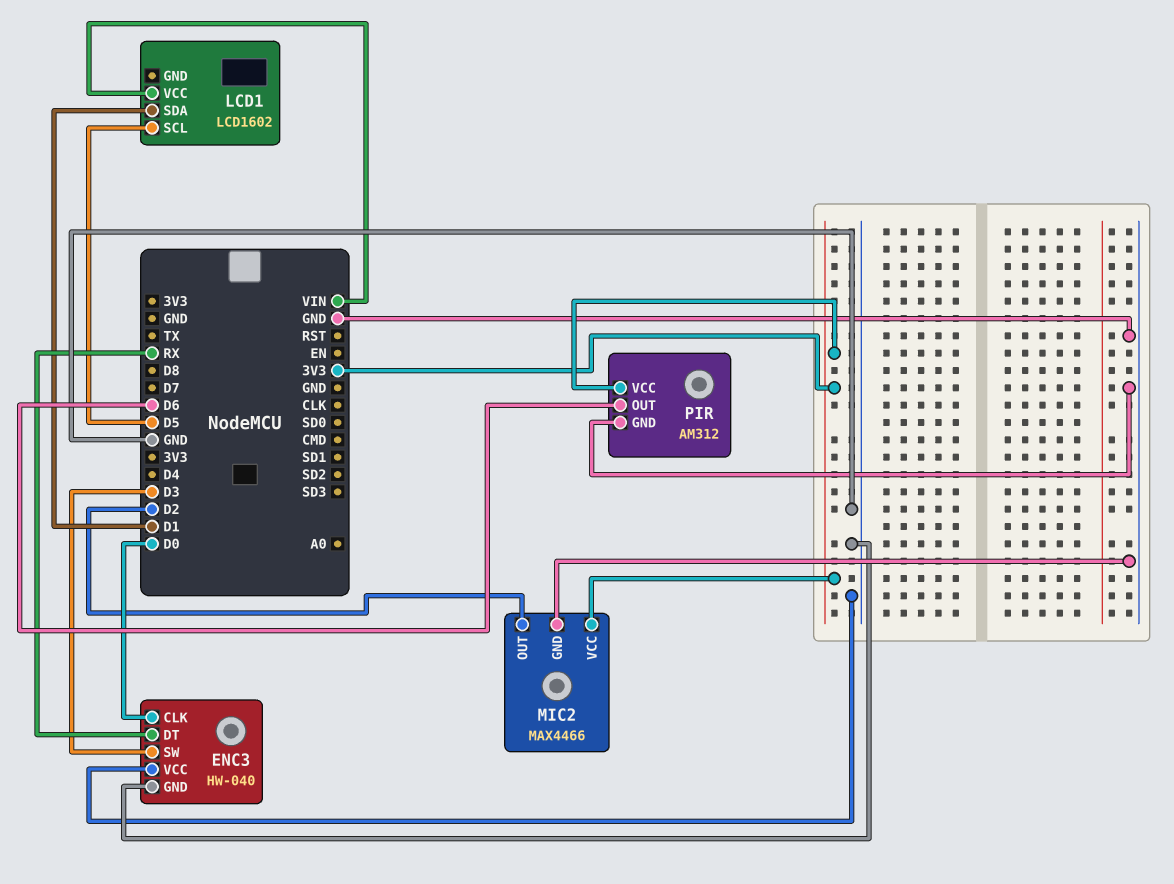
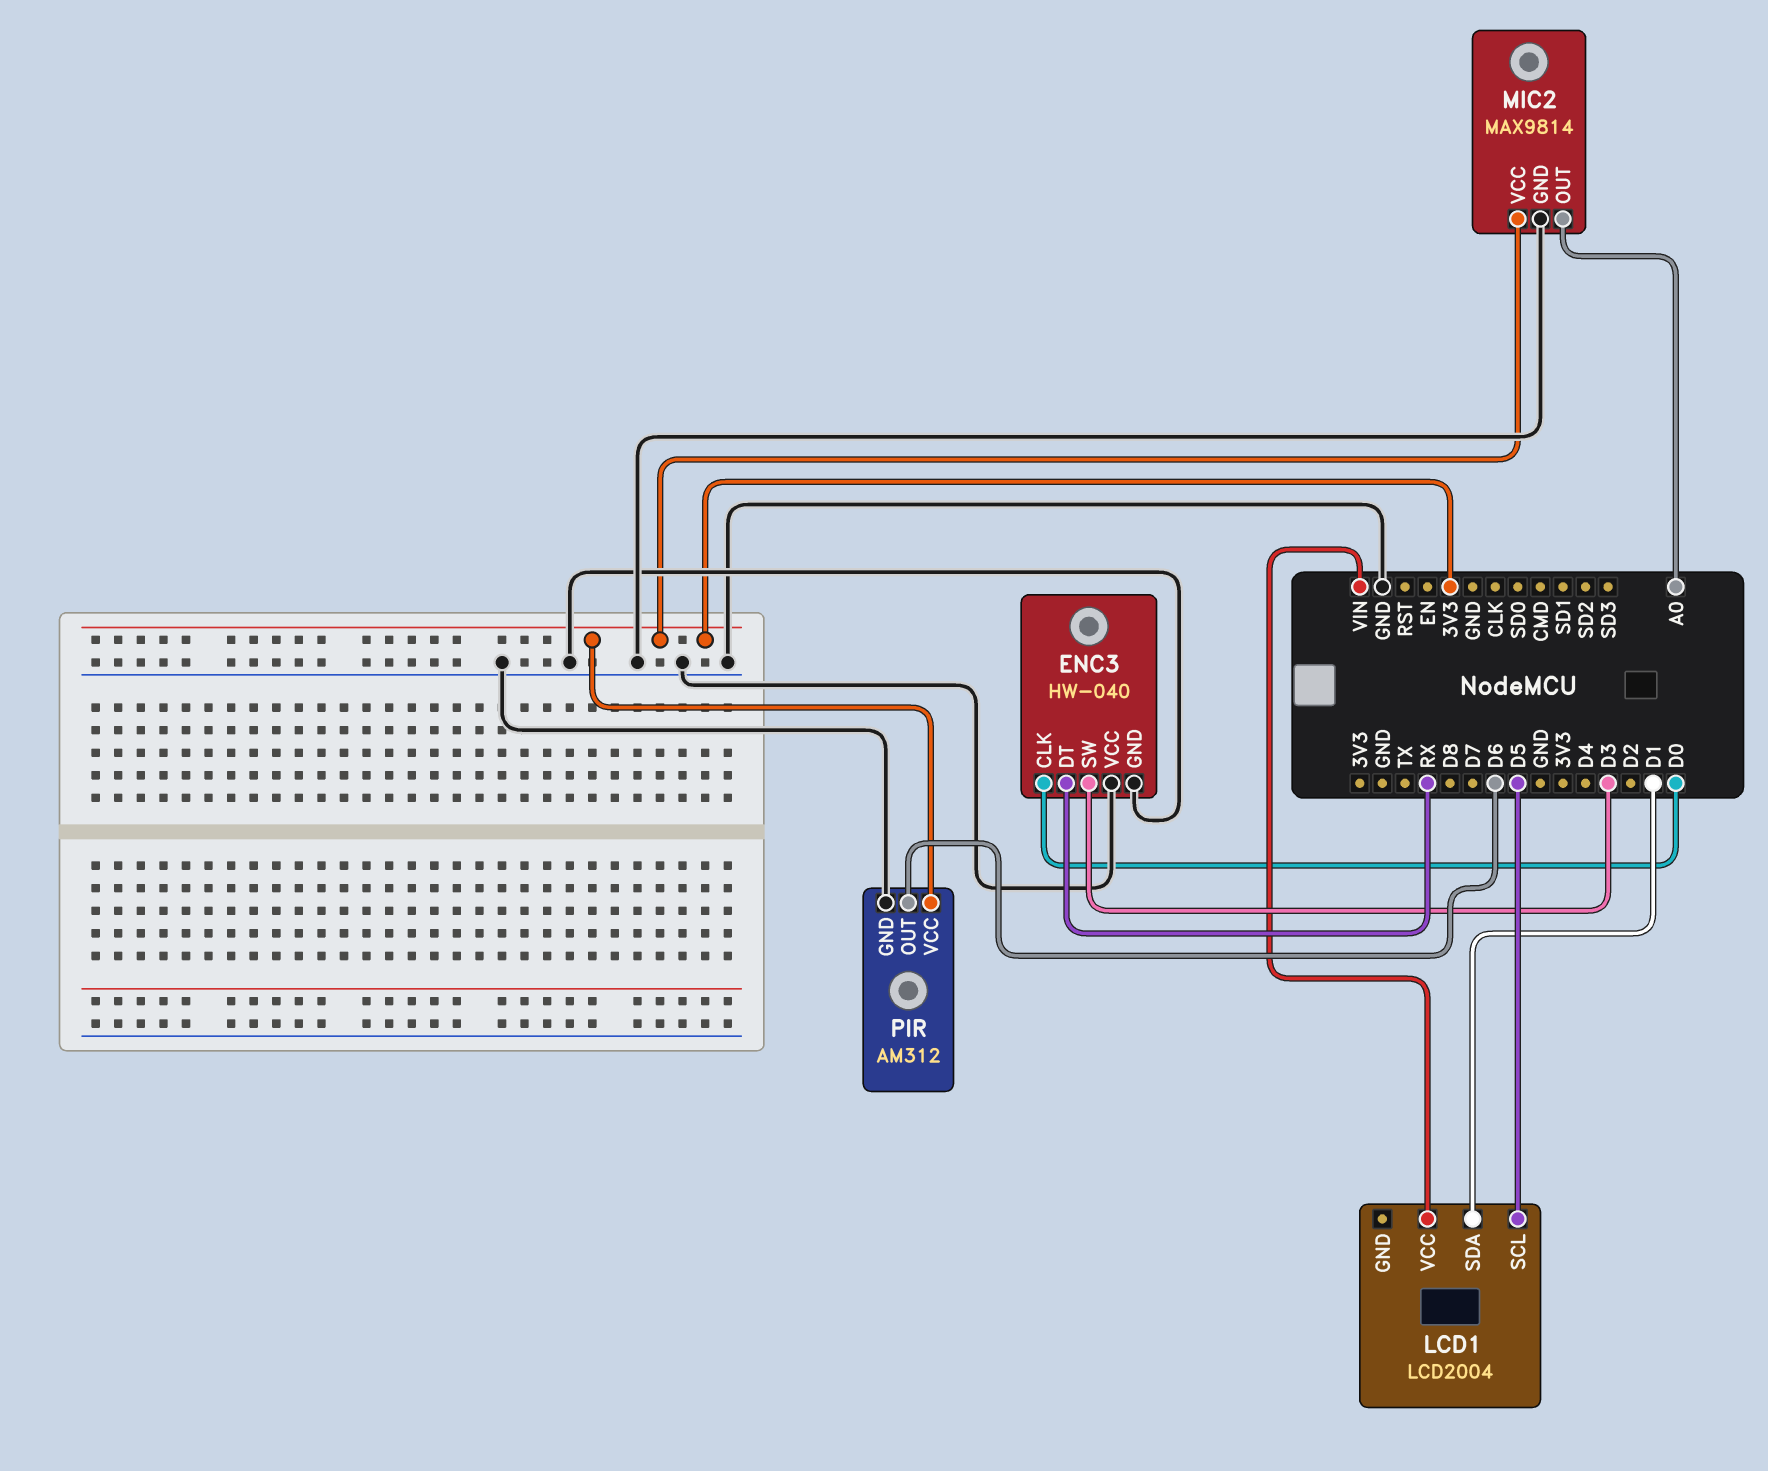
LCD1: LCD1602 -> LCD2004
MIC2: MAX4466 -> MAX9814
MIC2 pin OUT: D2 -> A0

